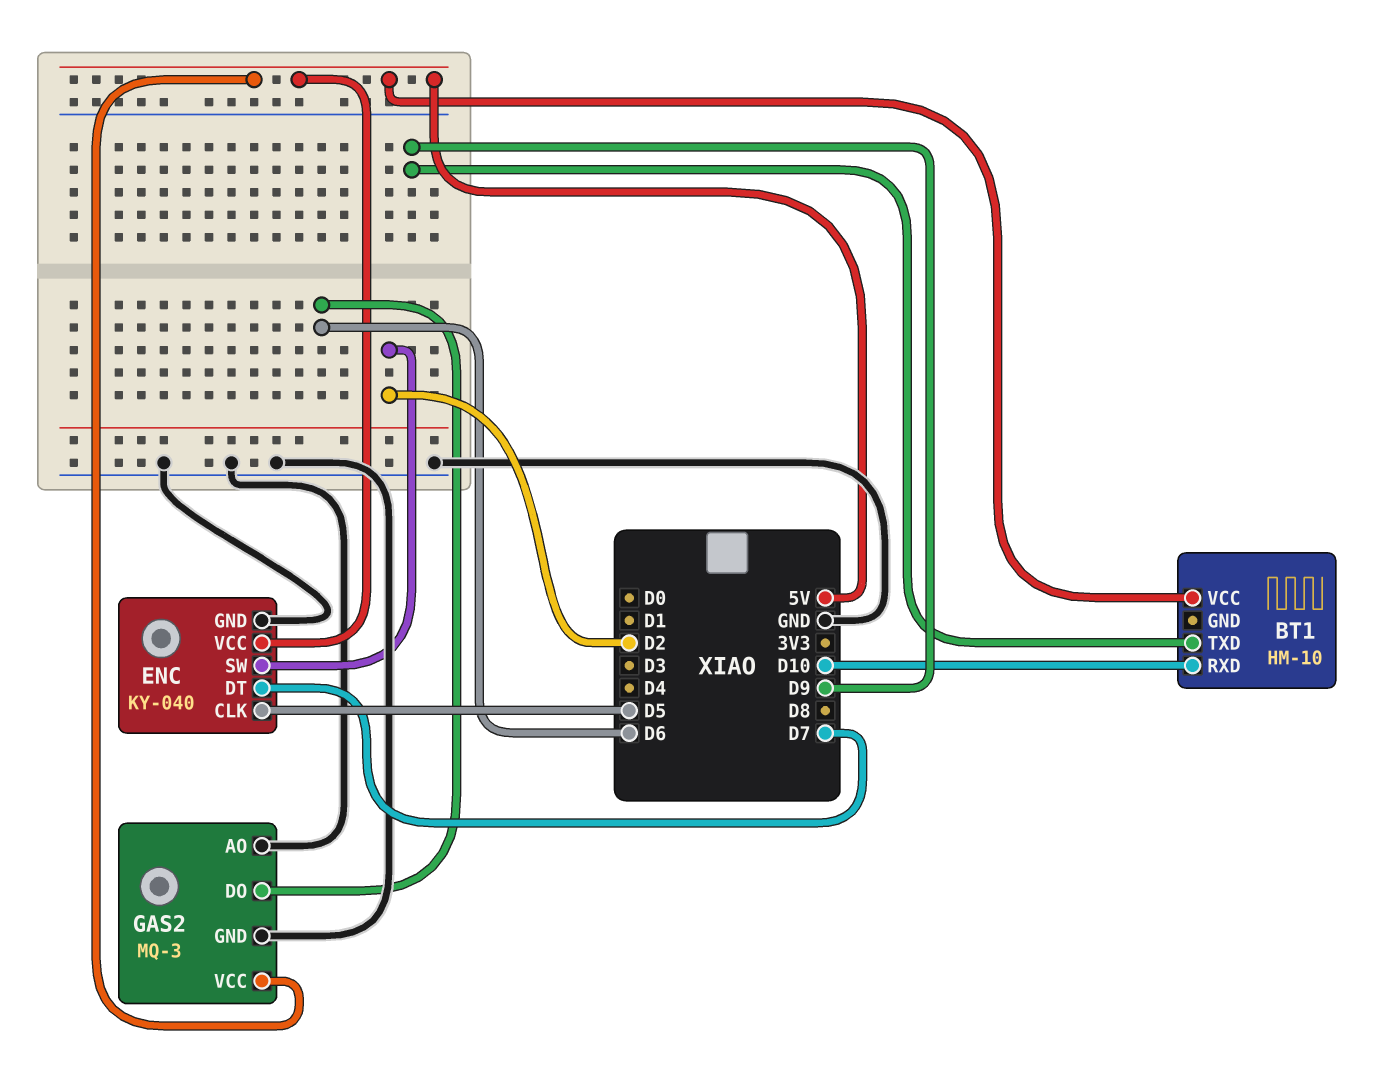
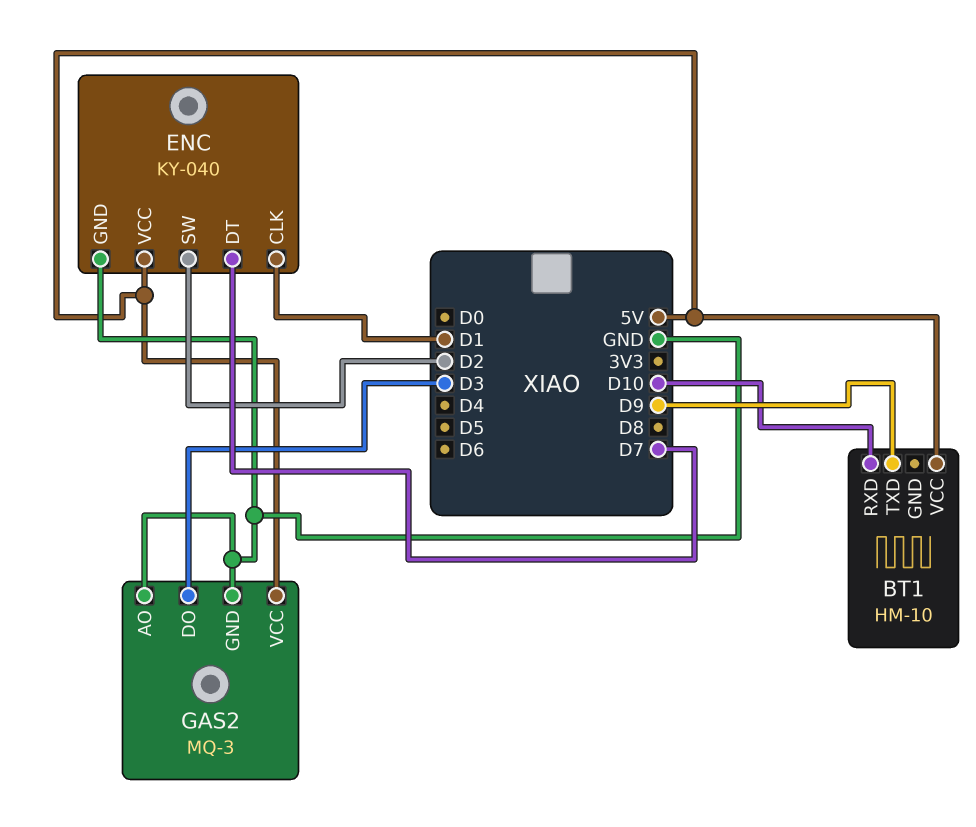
ENC pin CLK: D5 -> D1
GAS2 pin DO: D6 -> D3

